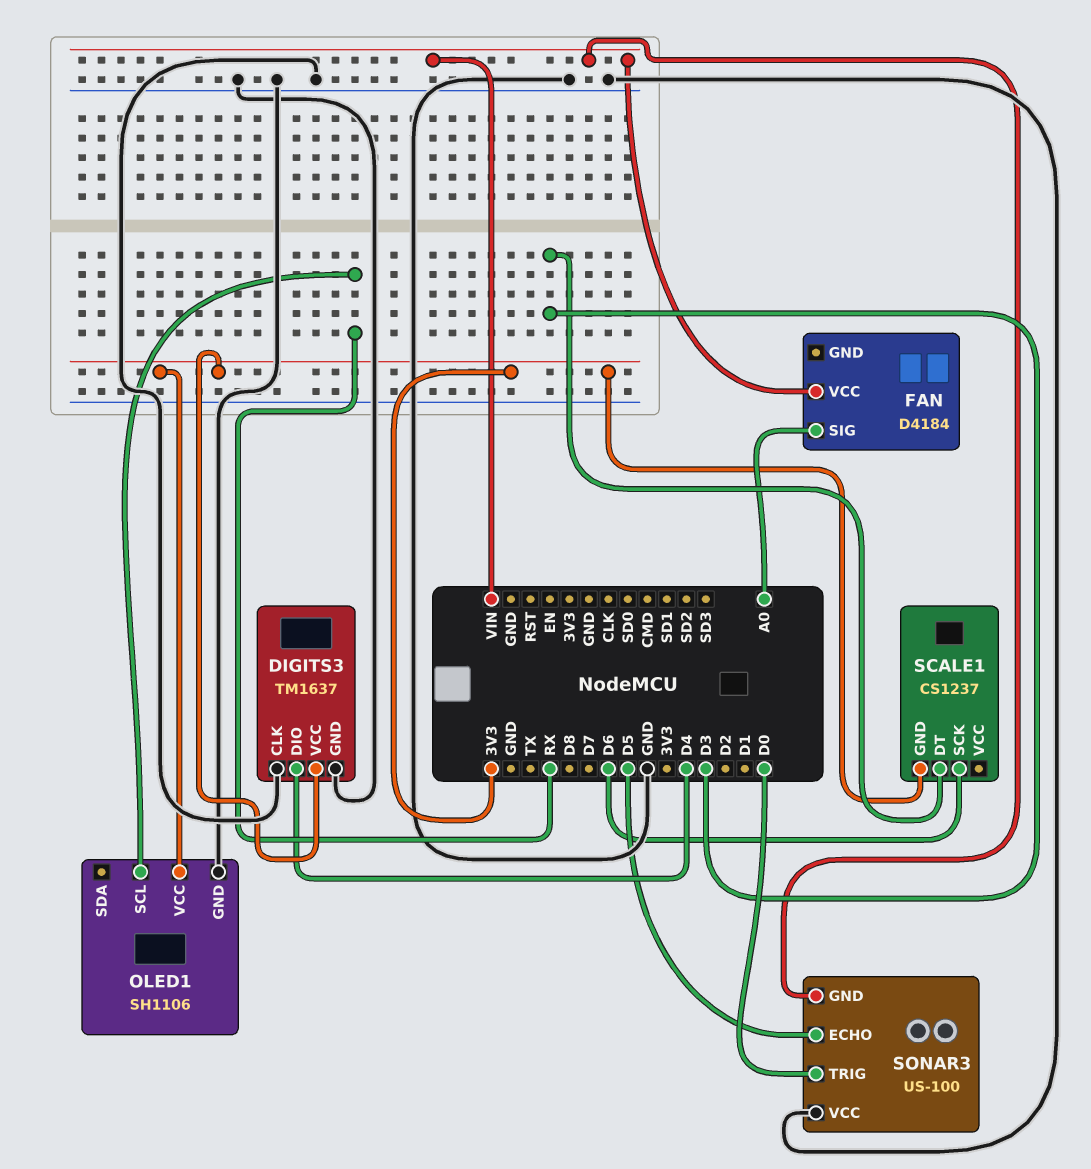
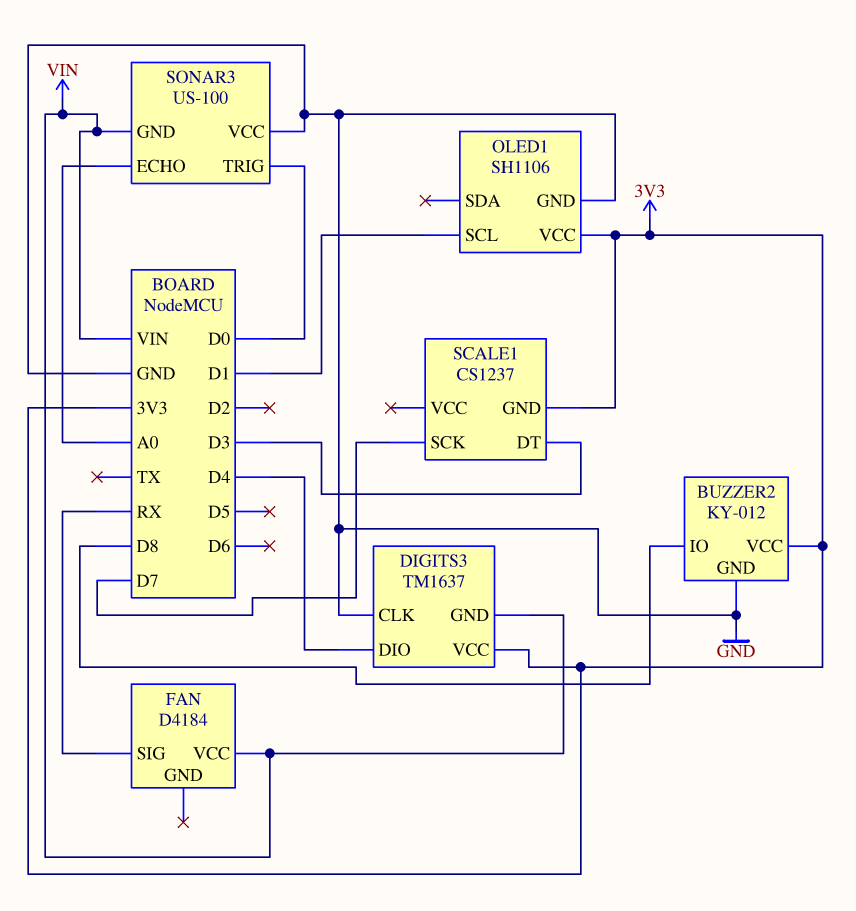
BUZZER2: none -> KY-012
BUZZER2 pin GND: none -> GND
BUZZER2 pin IO: none -> D8
BUZZER2 pin VCC: none -> 3V3
DIGITS3 pin GND: GND -> VIN
FAN pin SIG: A0 -> RX
OLED1 pin SCL: RX -> D1
SCALE1 pin SCK: D6 -> D7
SONAR3 pin ECHO: D5 -> A0

